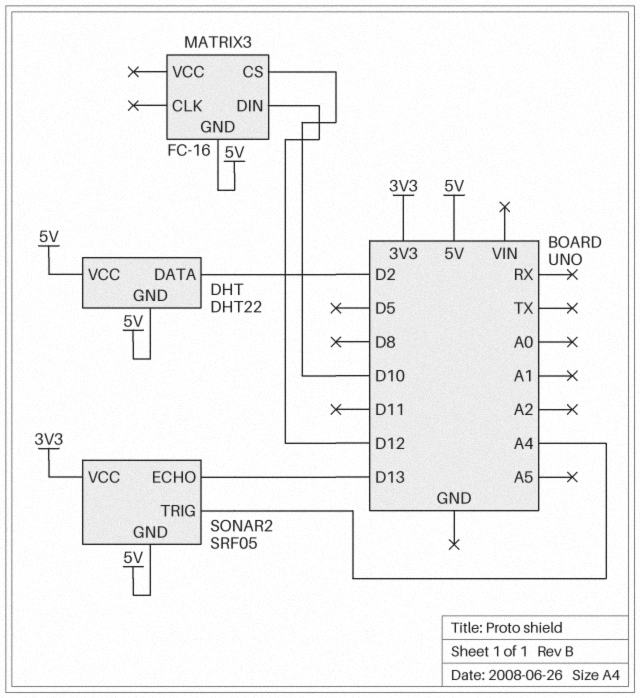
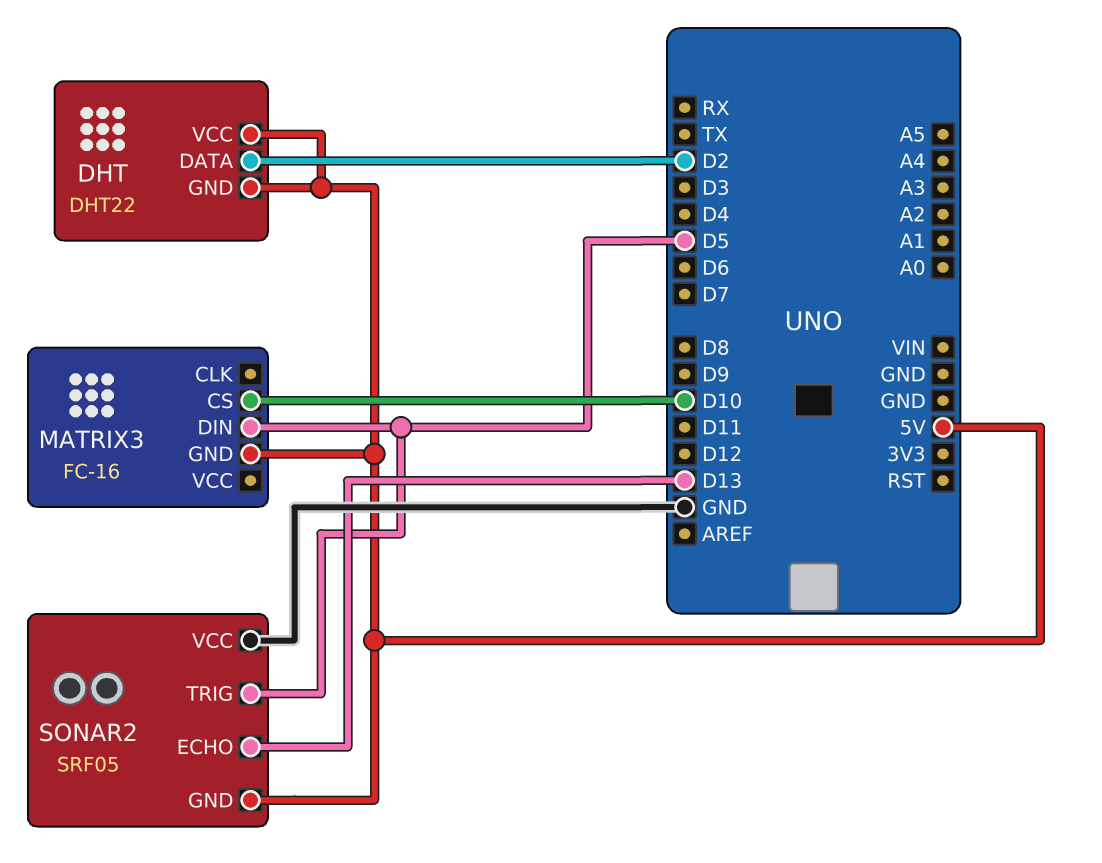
MATRIX3 pin DIN: D12 -> D5
SONAR2 pin TRIG: A4 -> D5
SONAR2 pin VCC: 3V3 -> GND

